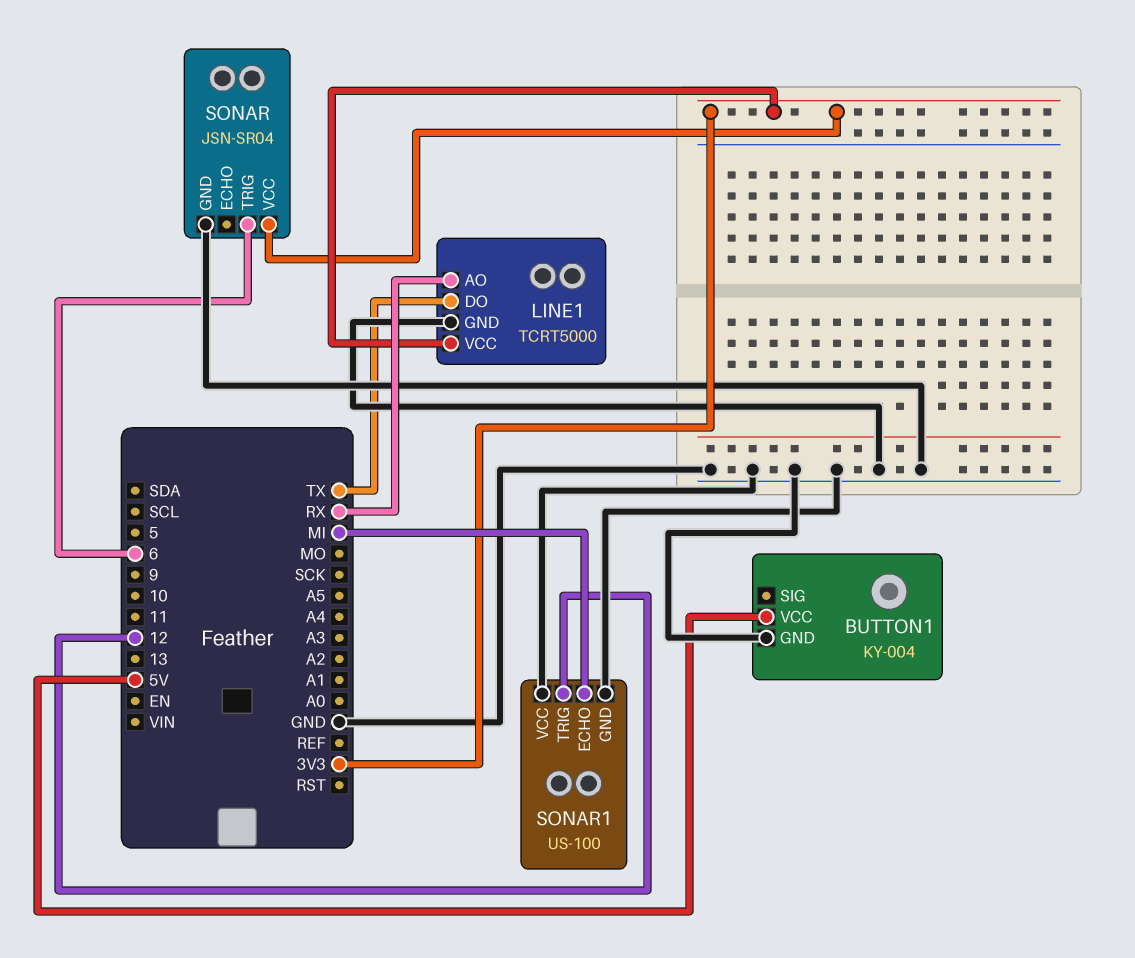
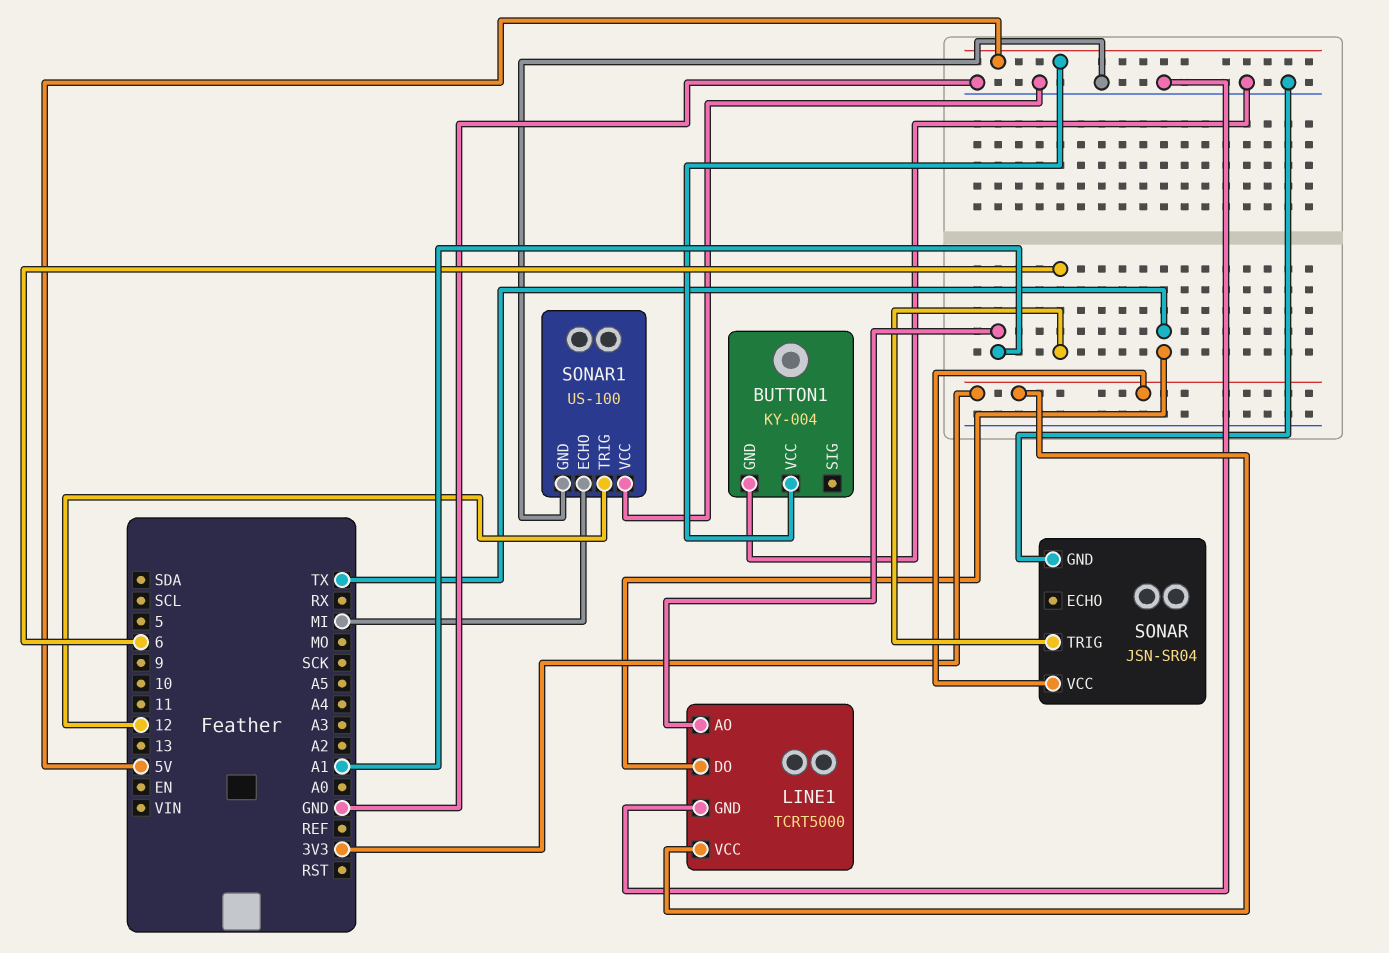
LINE1 pin AO: RX -> A1

